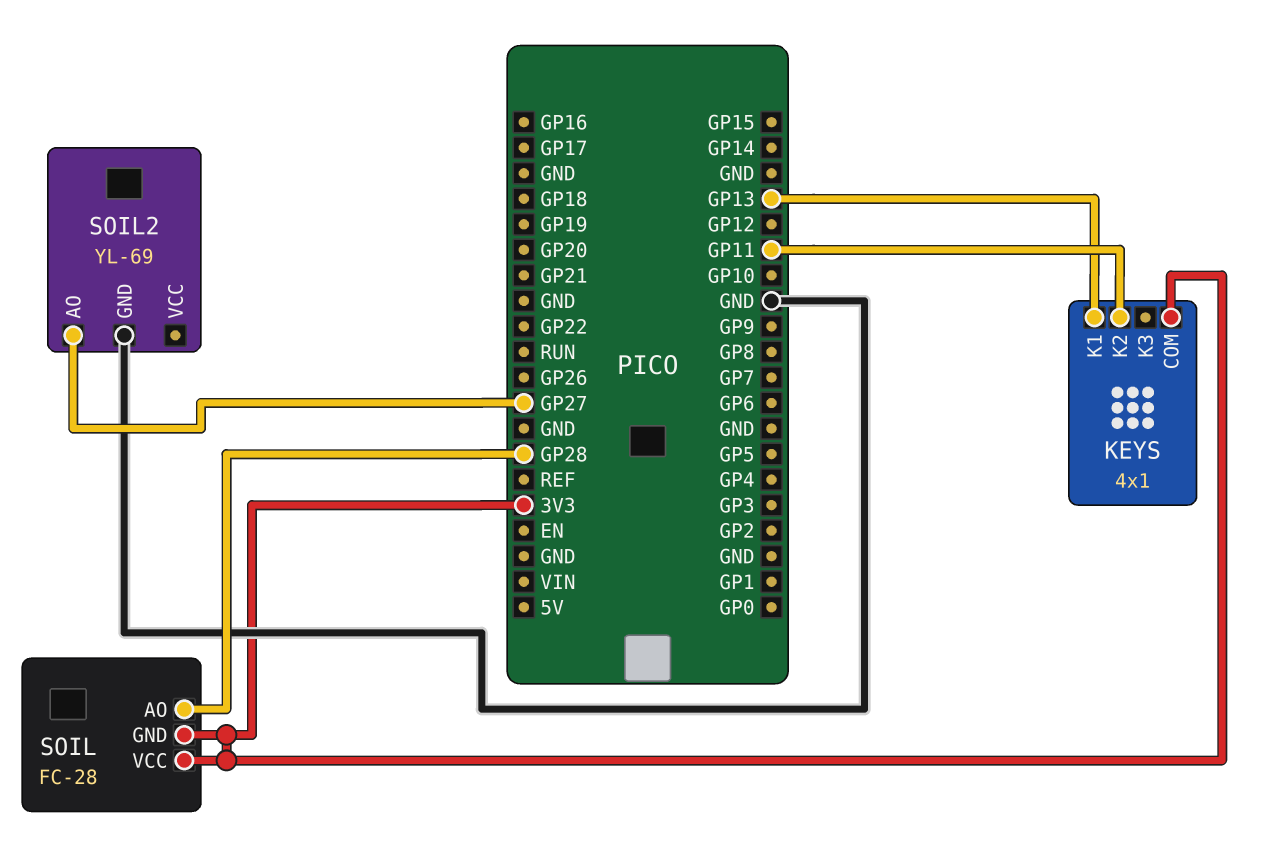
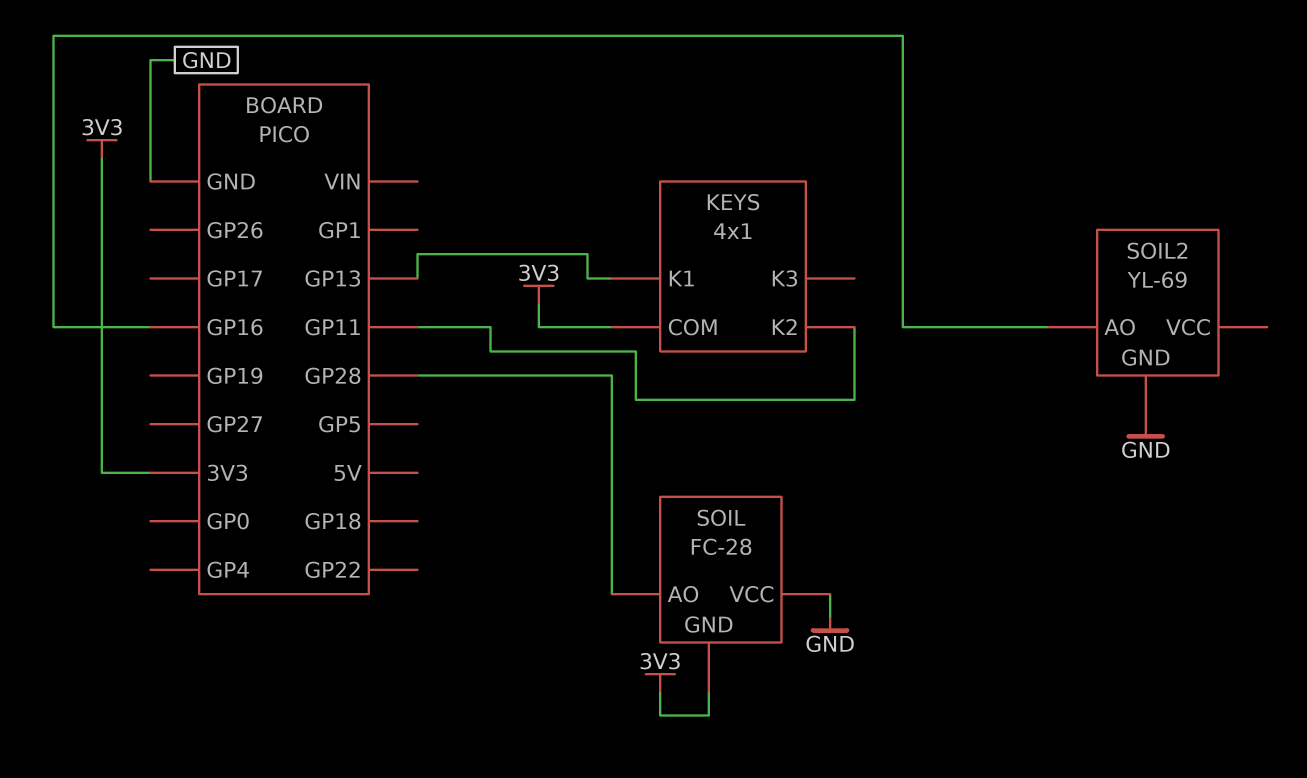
SOIL pin VCC: 3V3 -> GND
SOIL2 pin AO: GP27 -> GP16

